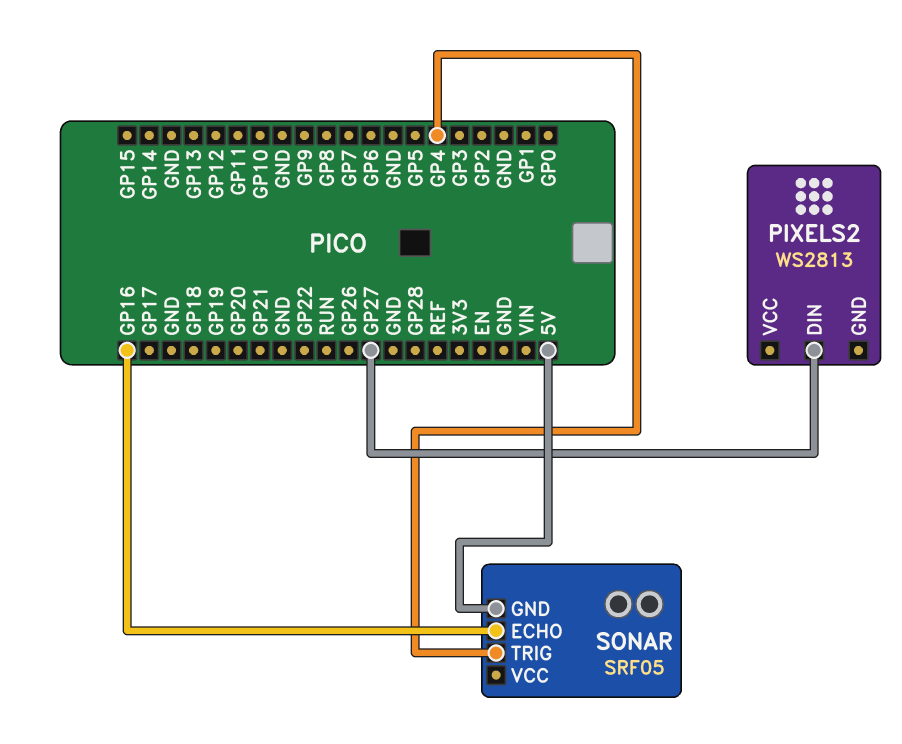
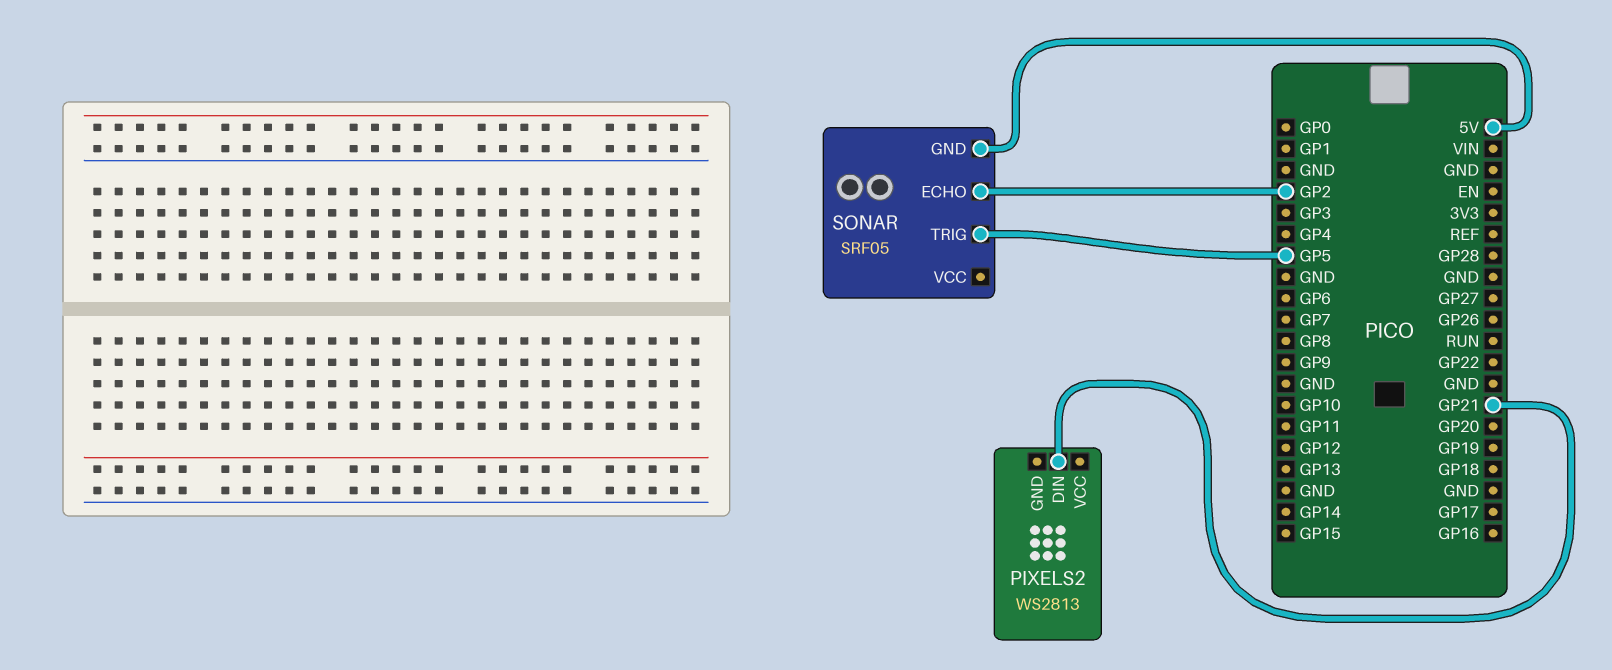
PIXELS2 pin DIN: GP27 -> GP21
SONAR pin ECHO: GP16 -> GP2
SONAR pin TRIG: GP4 -> GP5

